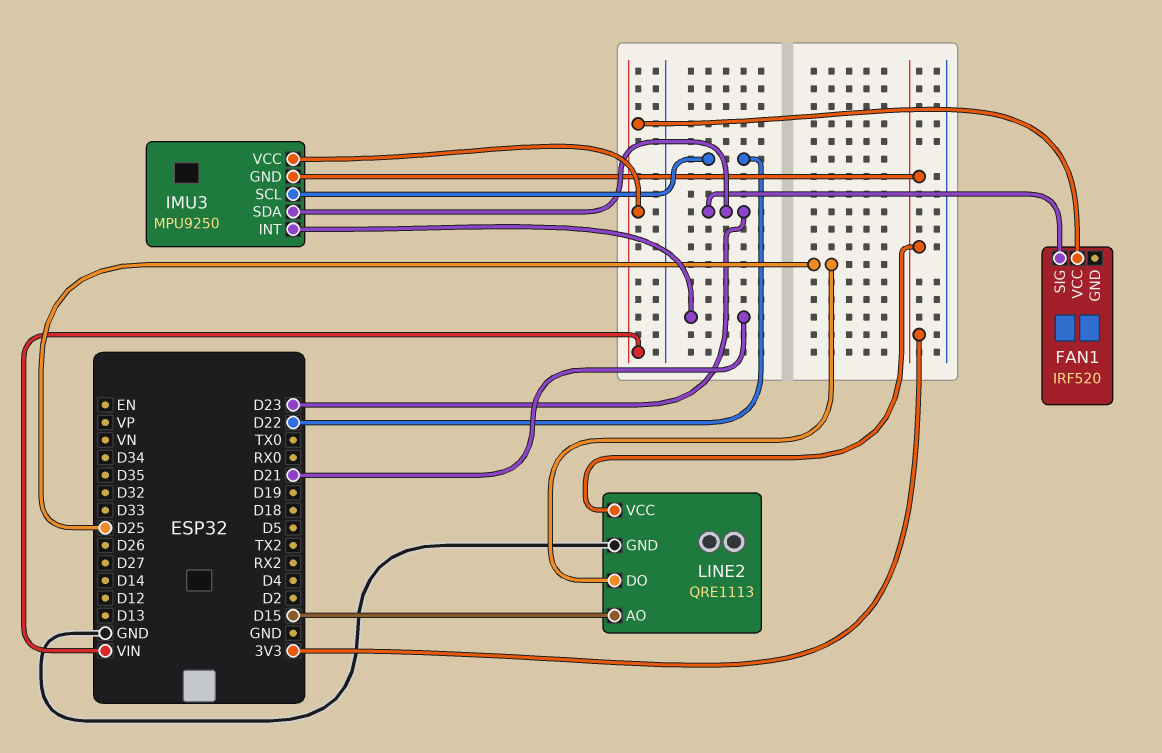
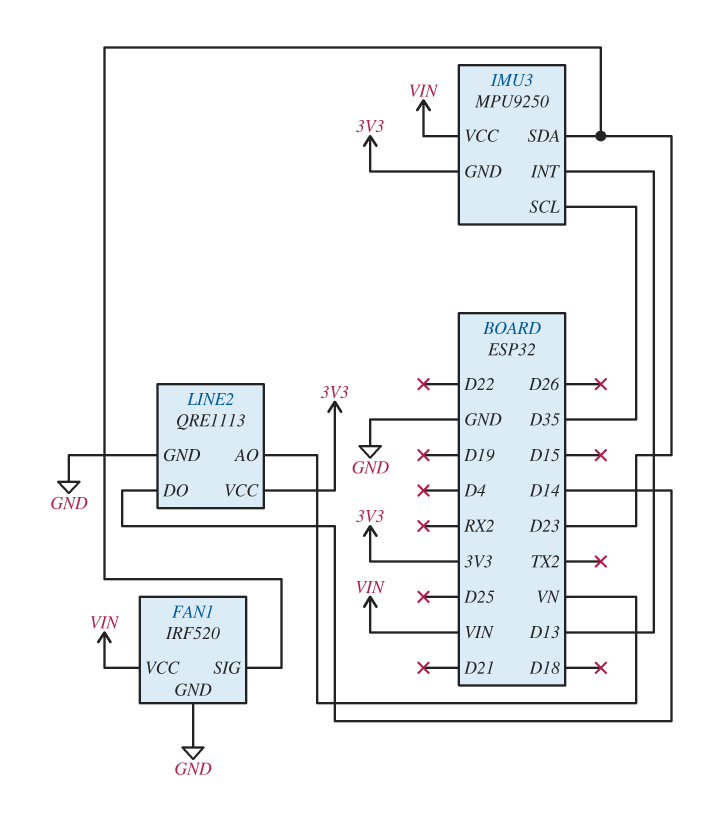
FAN1 pin GND: none -> GND
IMU3 pin INT: D21 -> D13
IMU3 pin SCL: D22 -> D35
LINE2 pin AO: D15 -> VN
LINE2 pin DO: D25 -> D14

